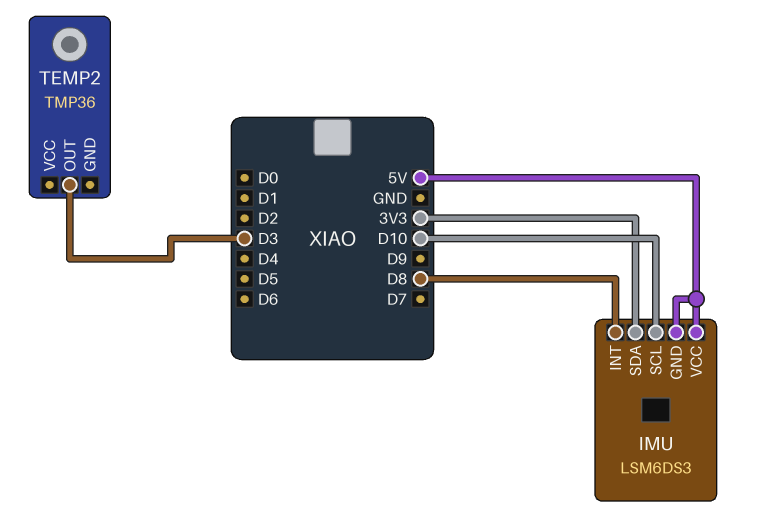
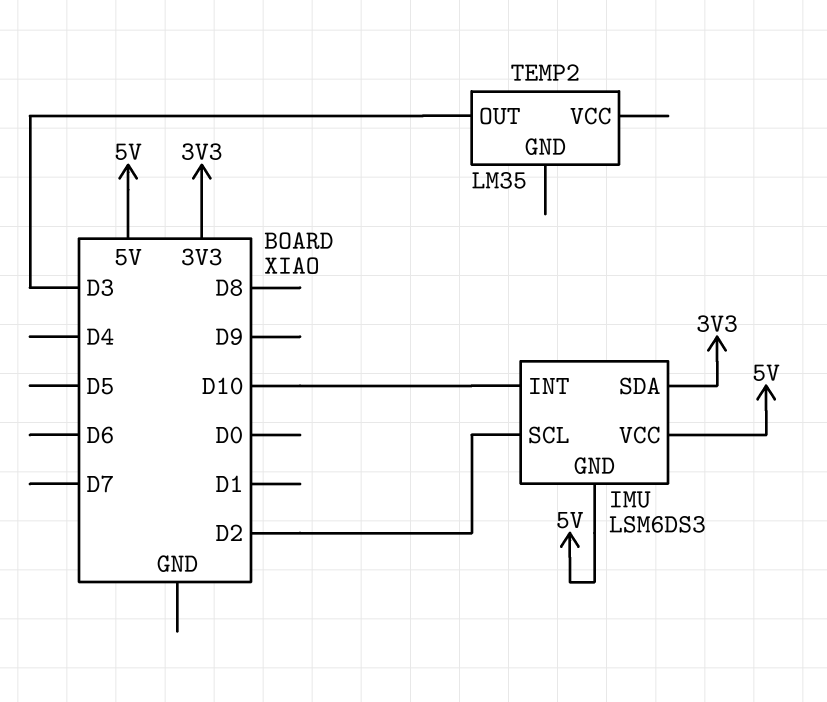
IMU pin INT: D8 -> D10
IMU pin SCL: D10 -> D2
TEMP2: TMP36 -> LM35

